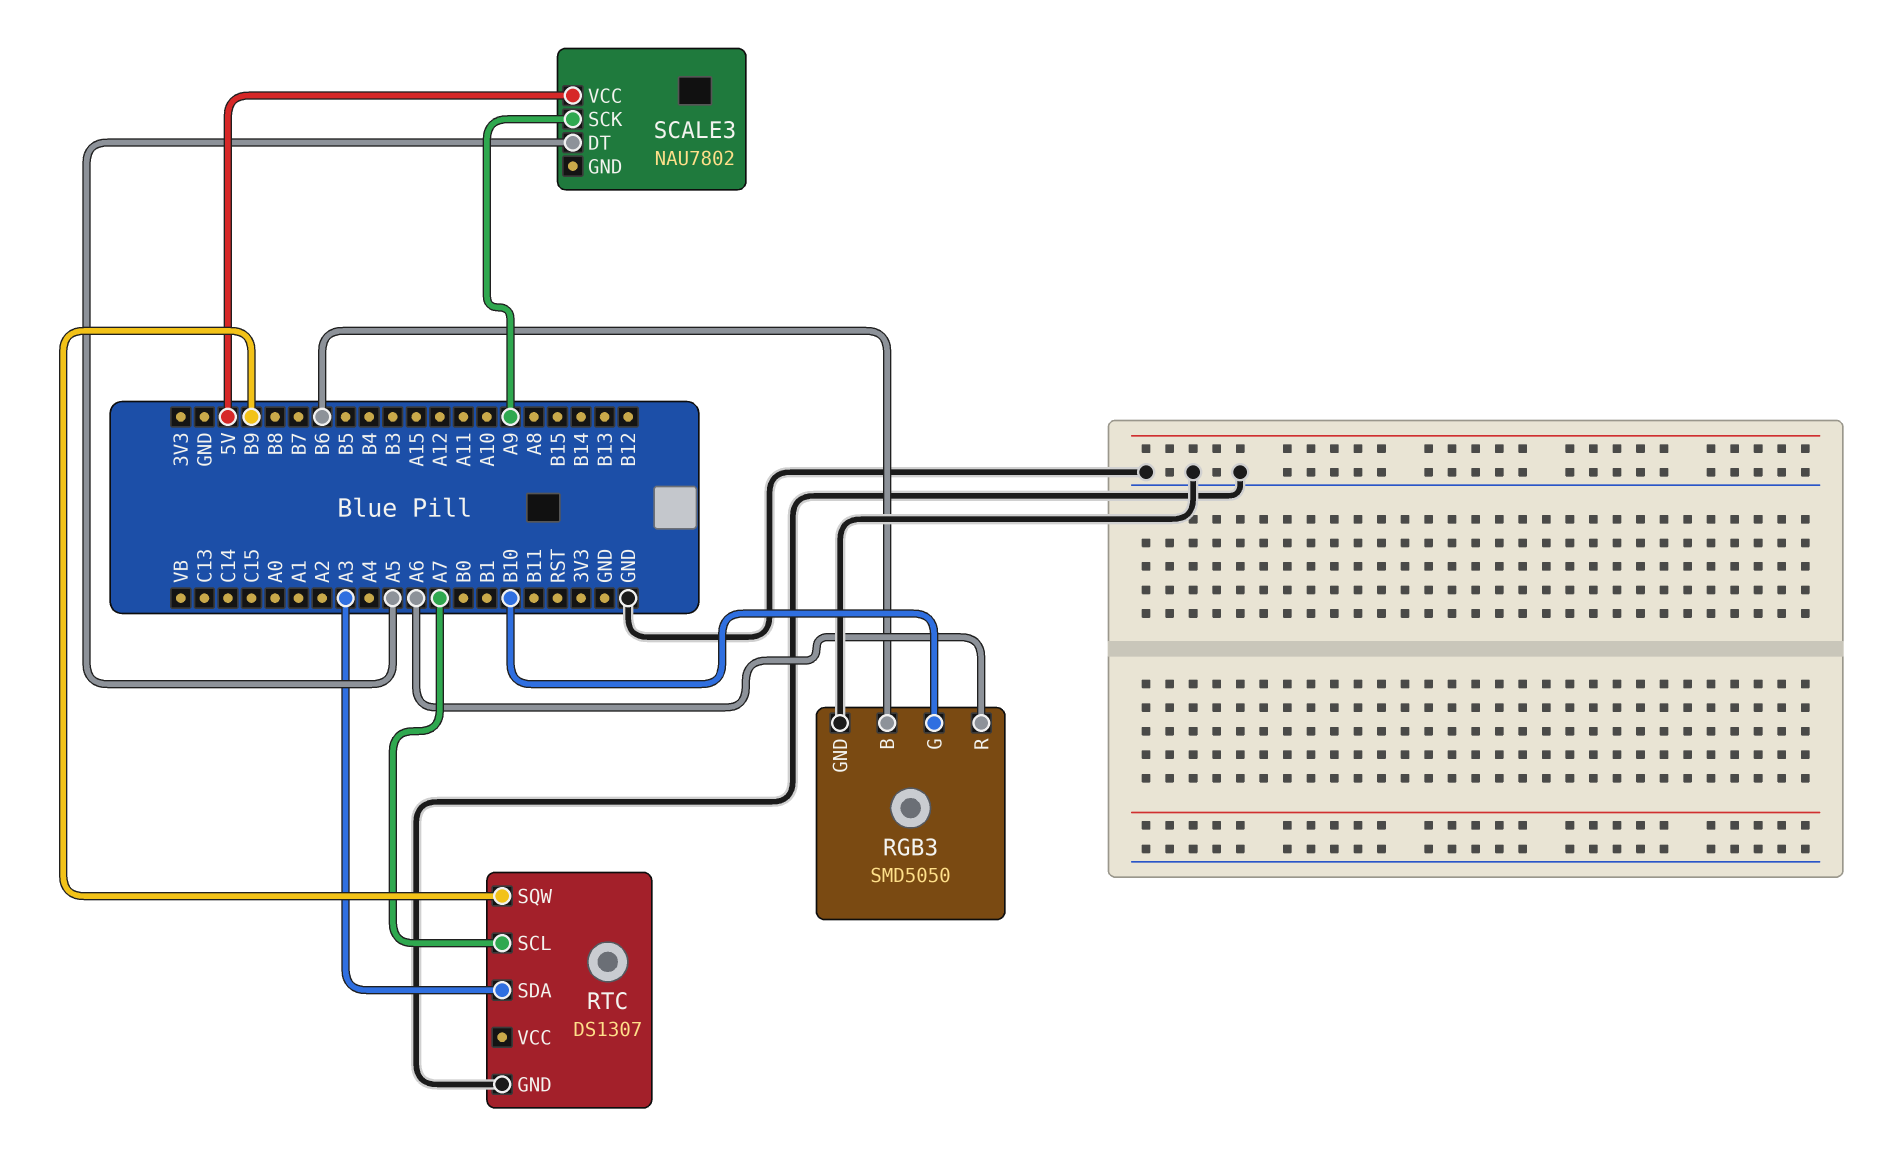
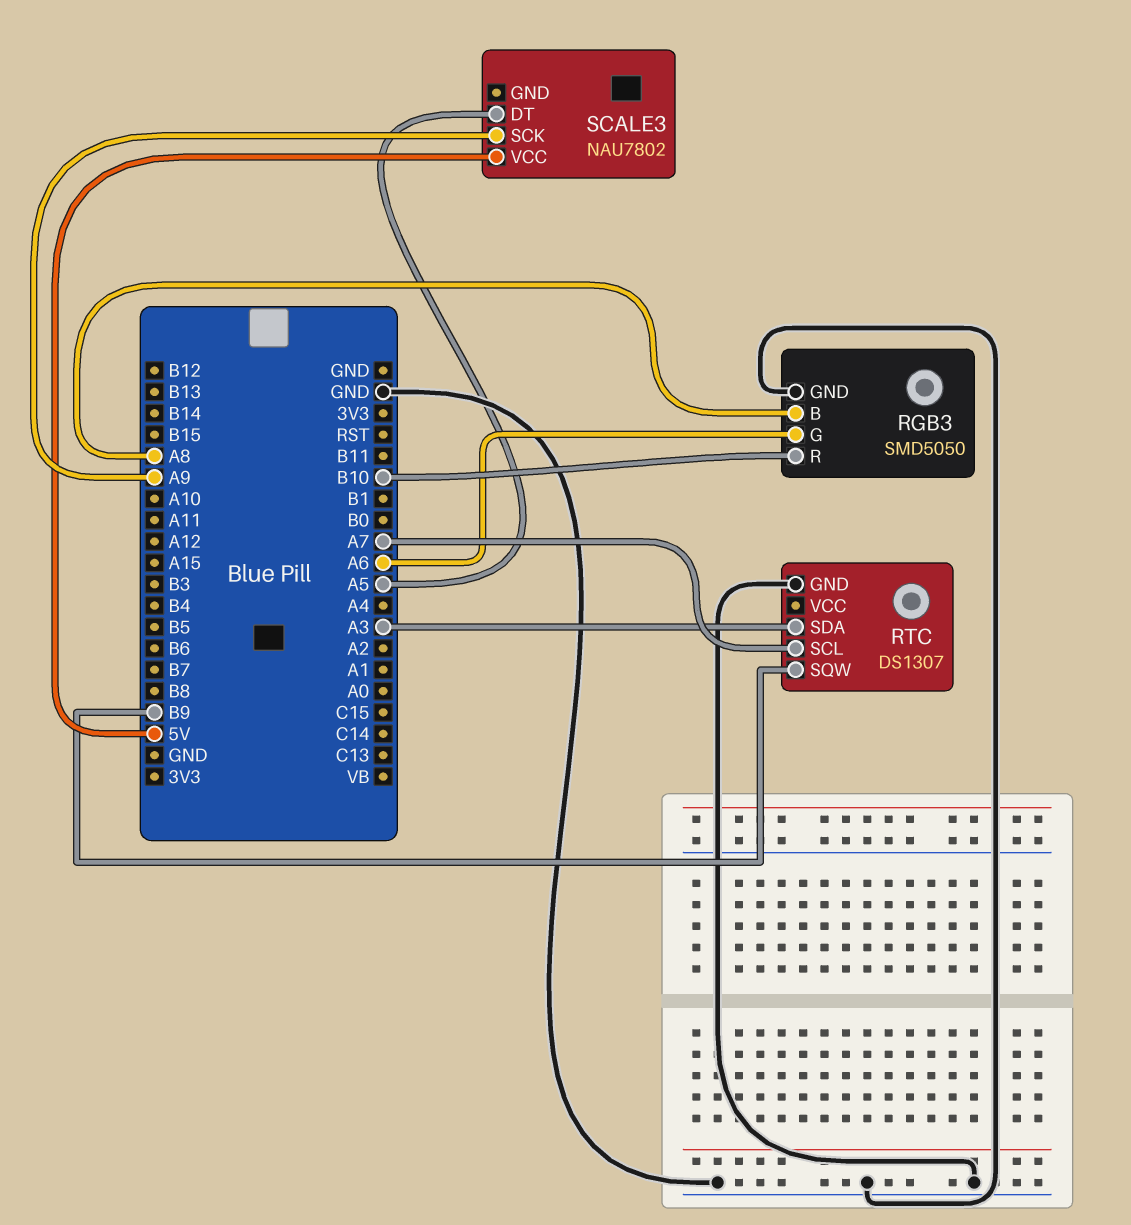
RGB3 pin B: B6 -> A8
RGB3 pin G: B10 -> A6
RGB3 pin R: A6 -> B10

